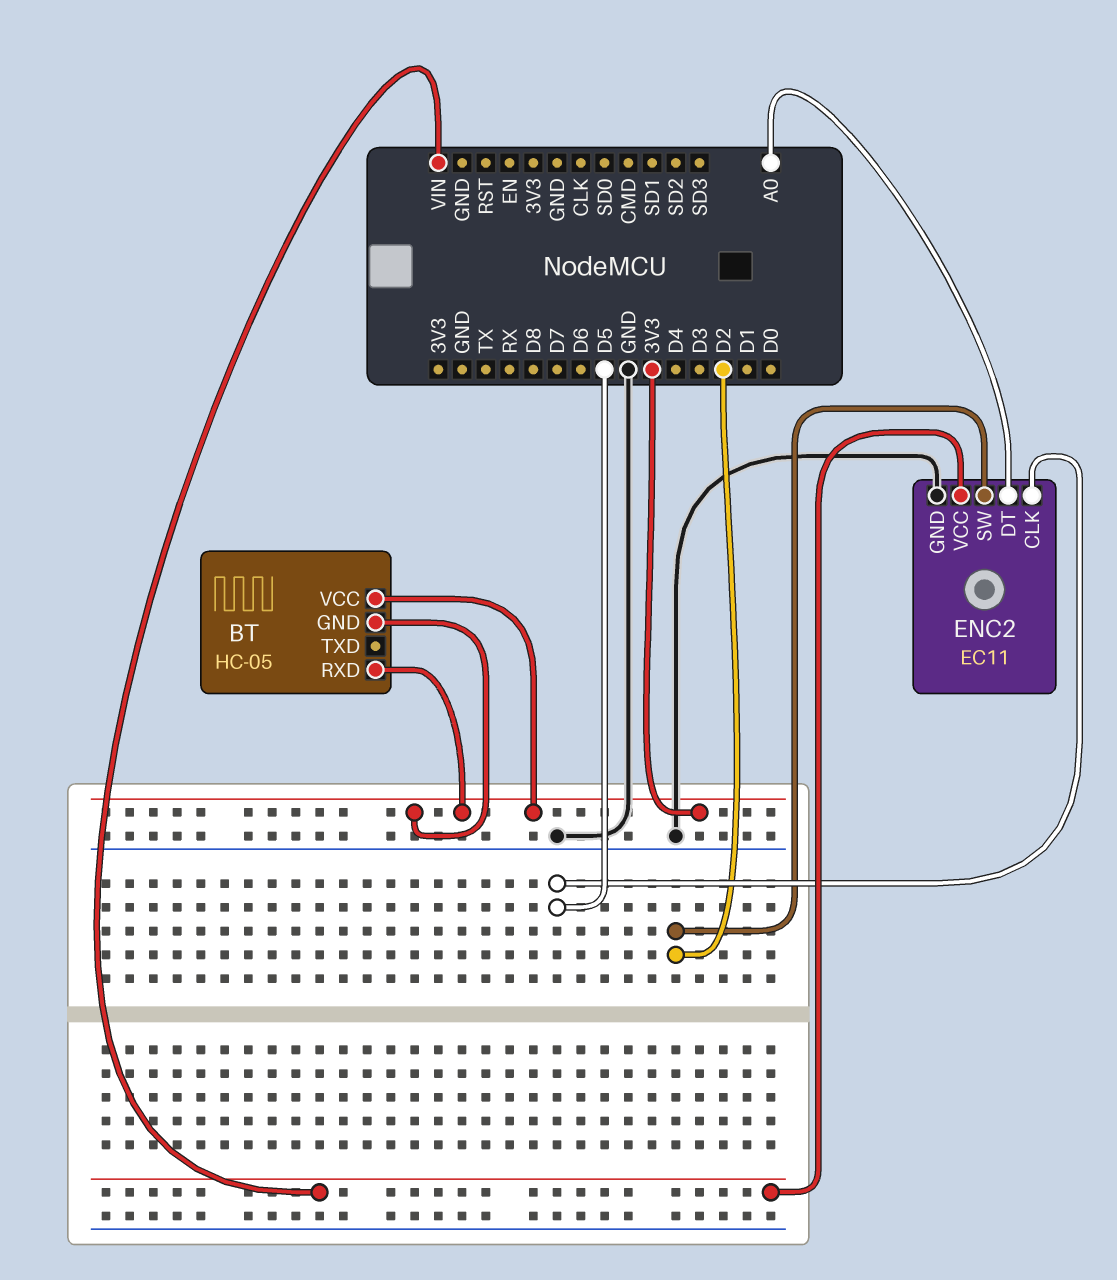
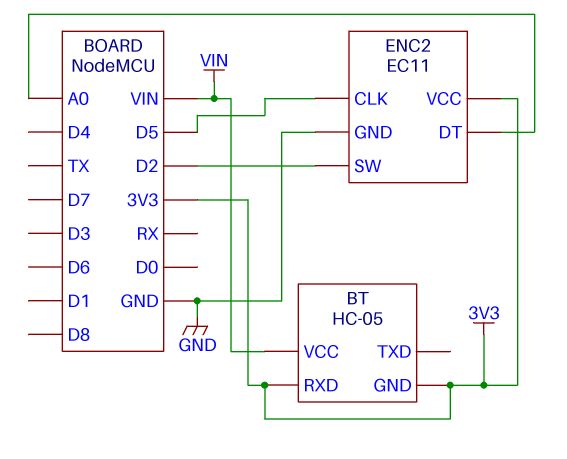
BT pin VCC: 3V3 -> VIN
ENC2 pin VCC: VIN -> 3V3

